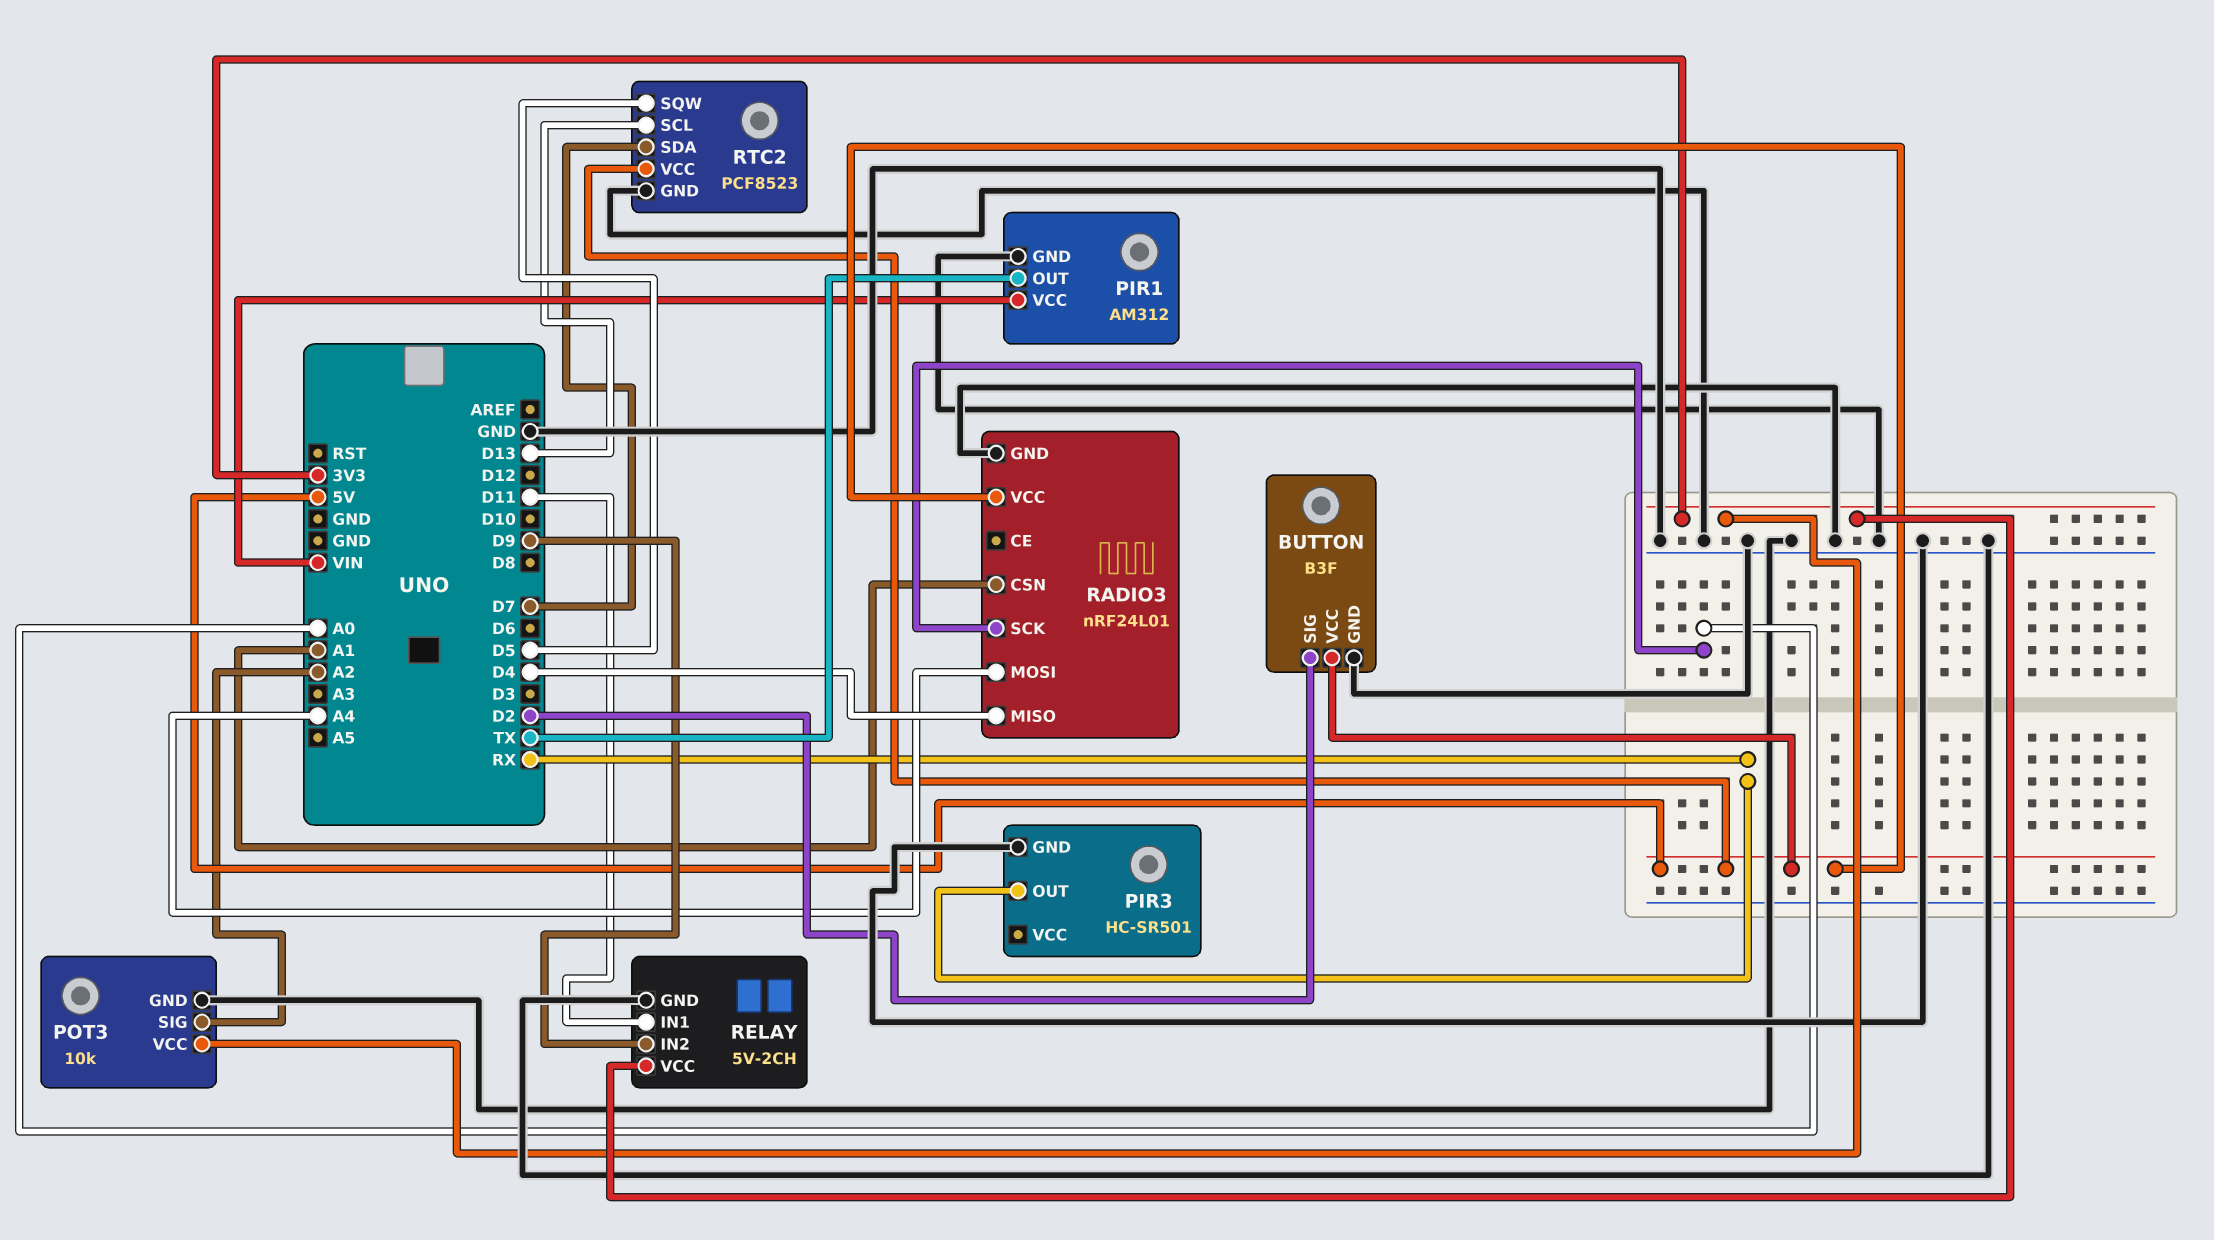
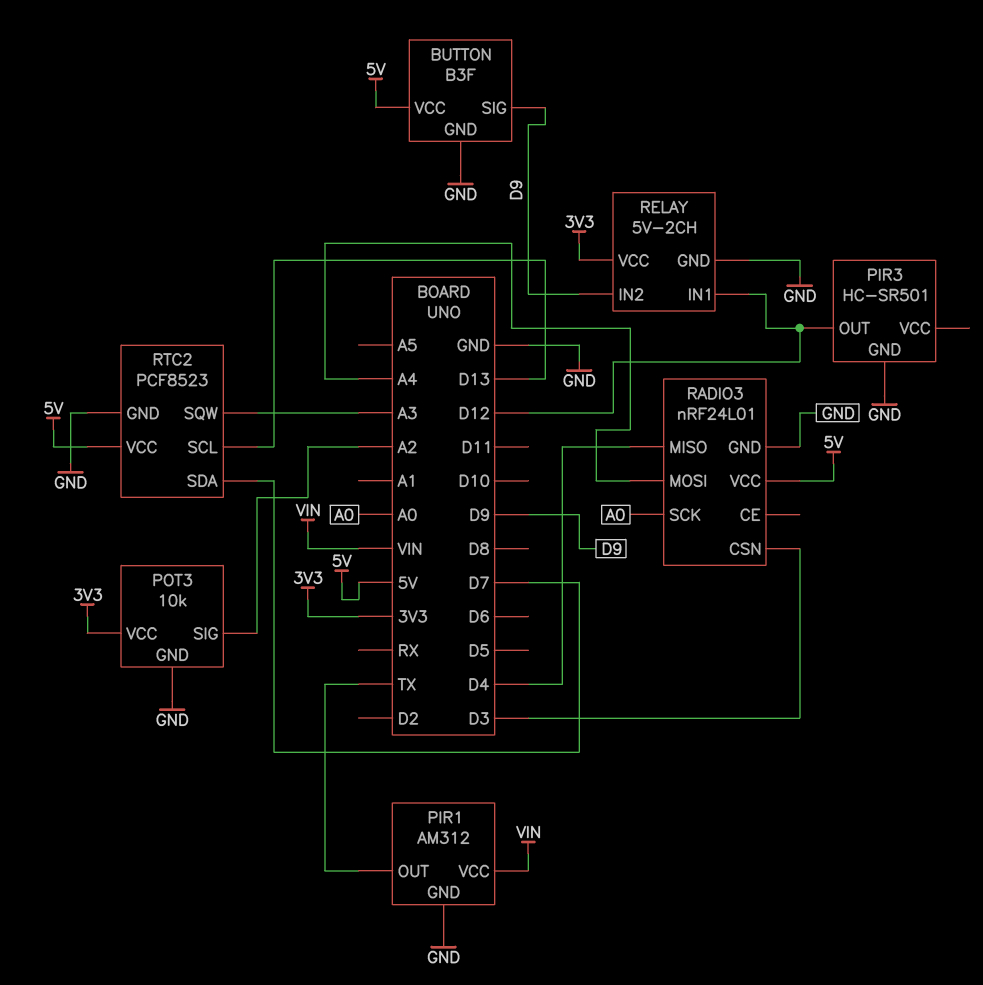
BUTTON pin SIG: D2 -> D9
PIR3 pin OUT: RX -> D12
RADIO3 pin CSN: A1 -> D3
RELAY pin IN1: D11 -> D12
RTC2 pin SQW: D5 -> A3

